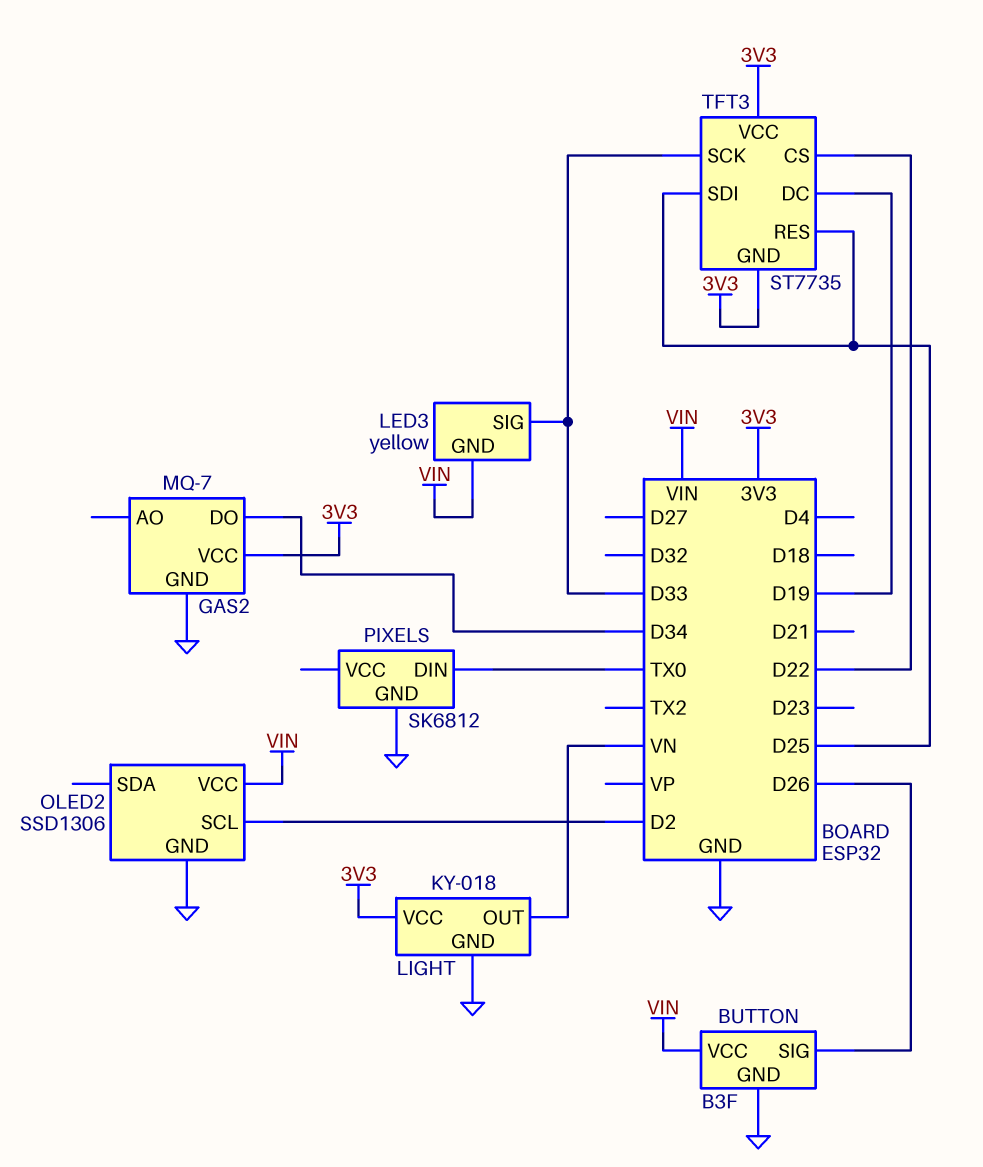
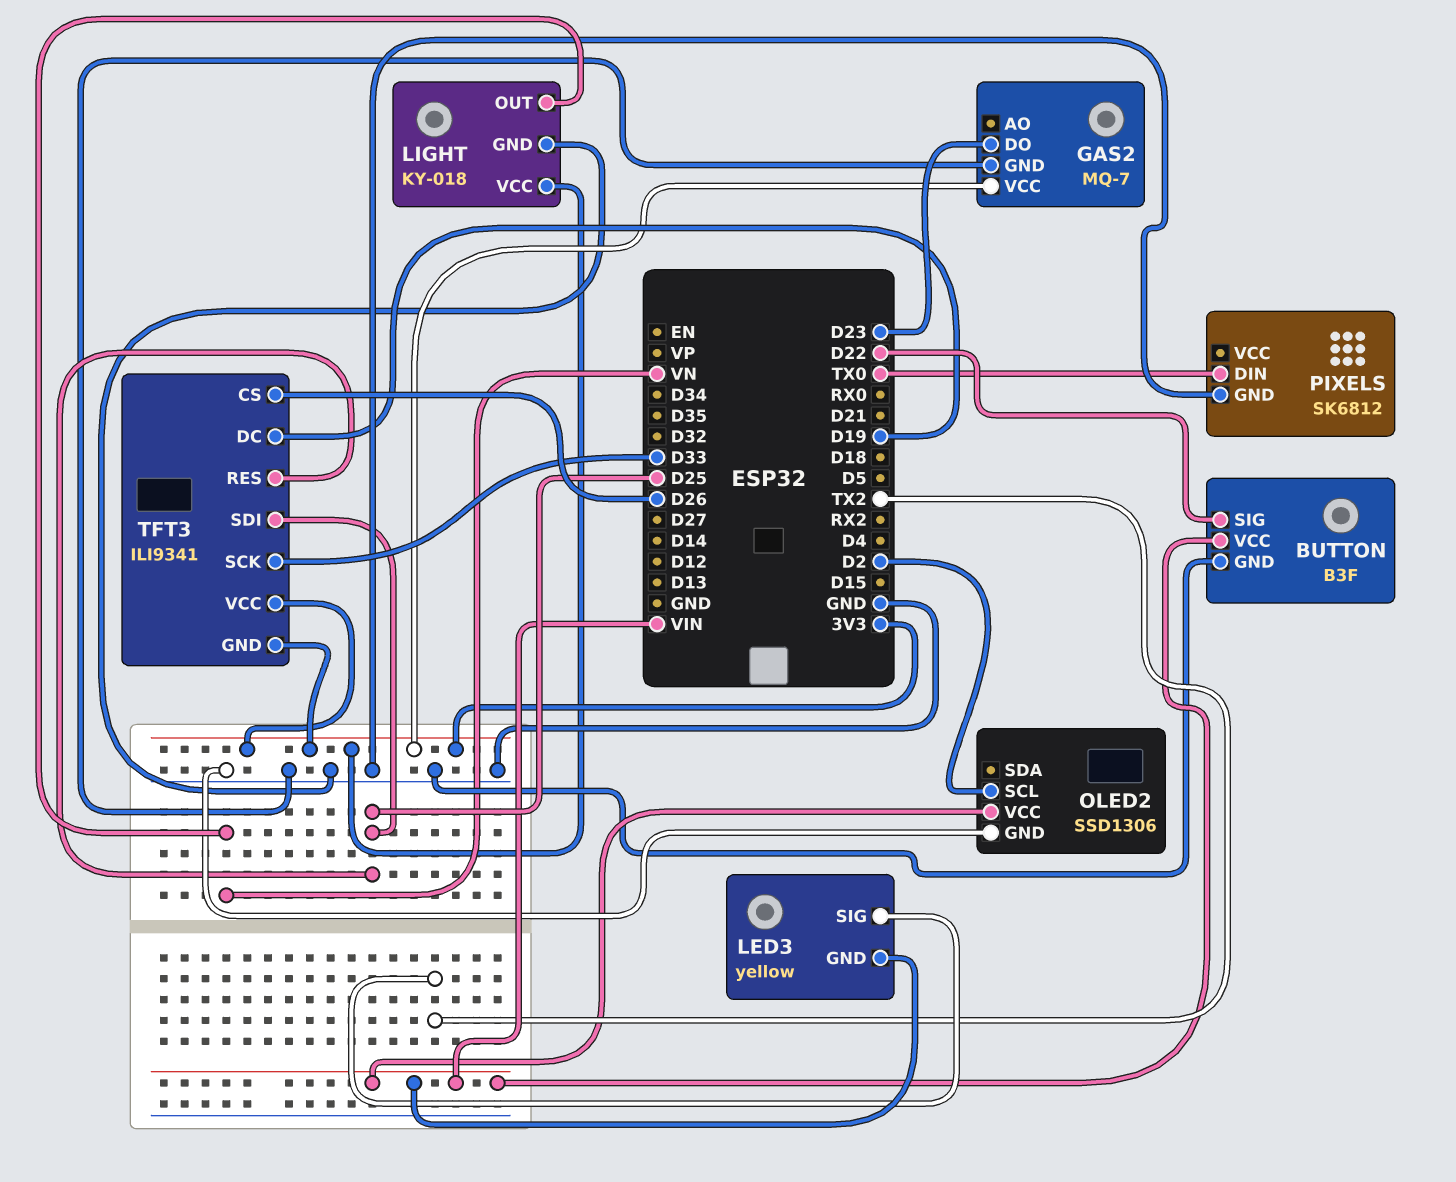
BUTTON pin SIG: D26 -> D22
GAS2 pin DO: D34 -> D23
LED3 pin SIG: D33 -> TX2
TFT3: ST7735 -> ILI9341
TFT3 pin CS: D22 -> D26

